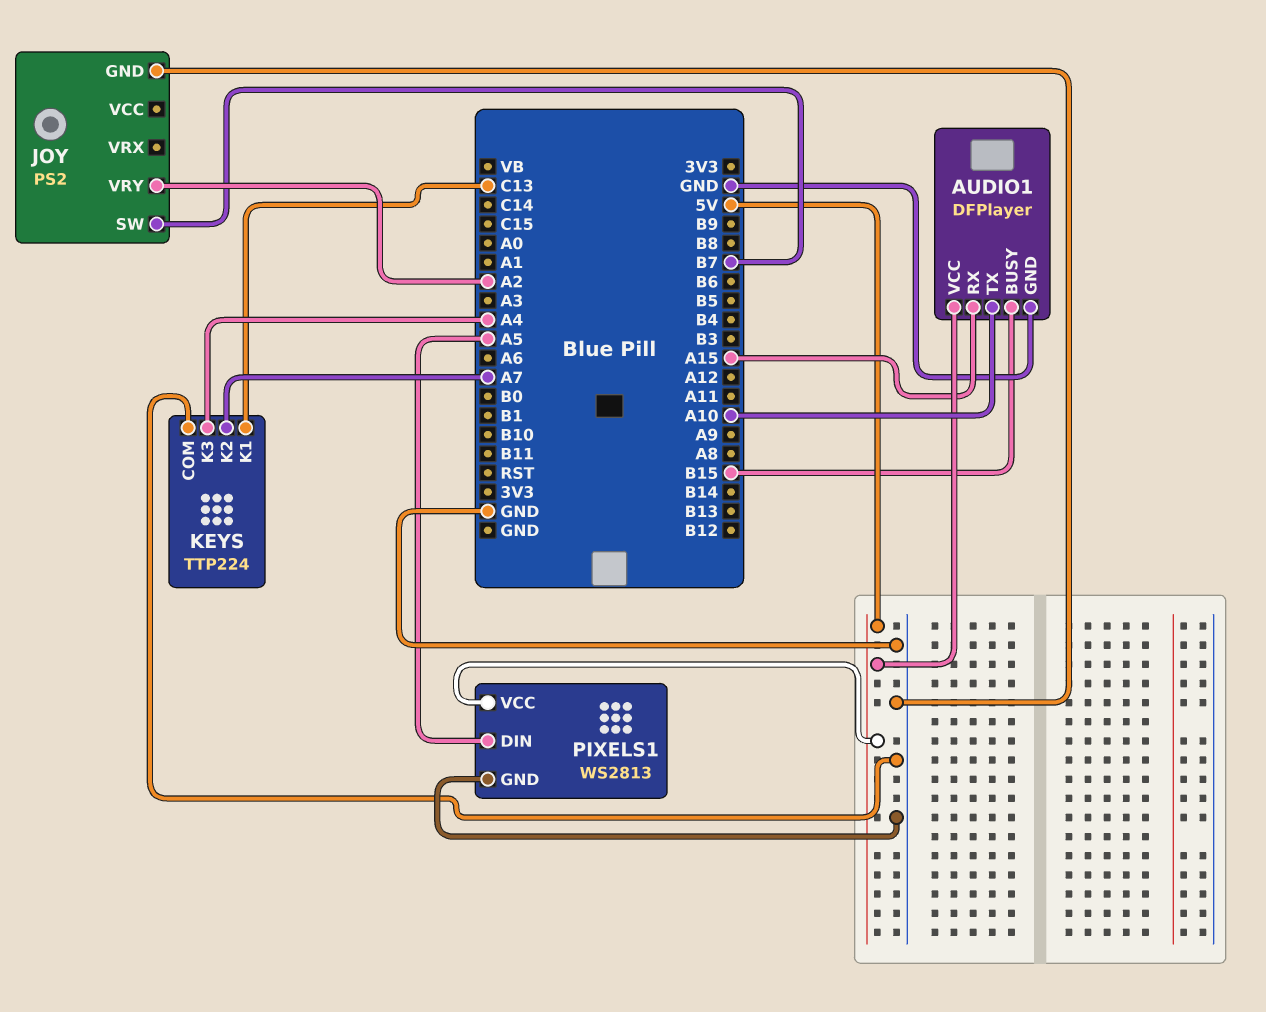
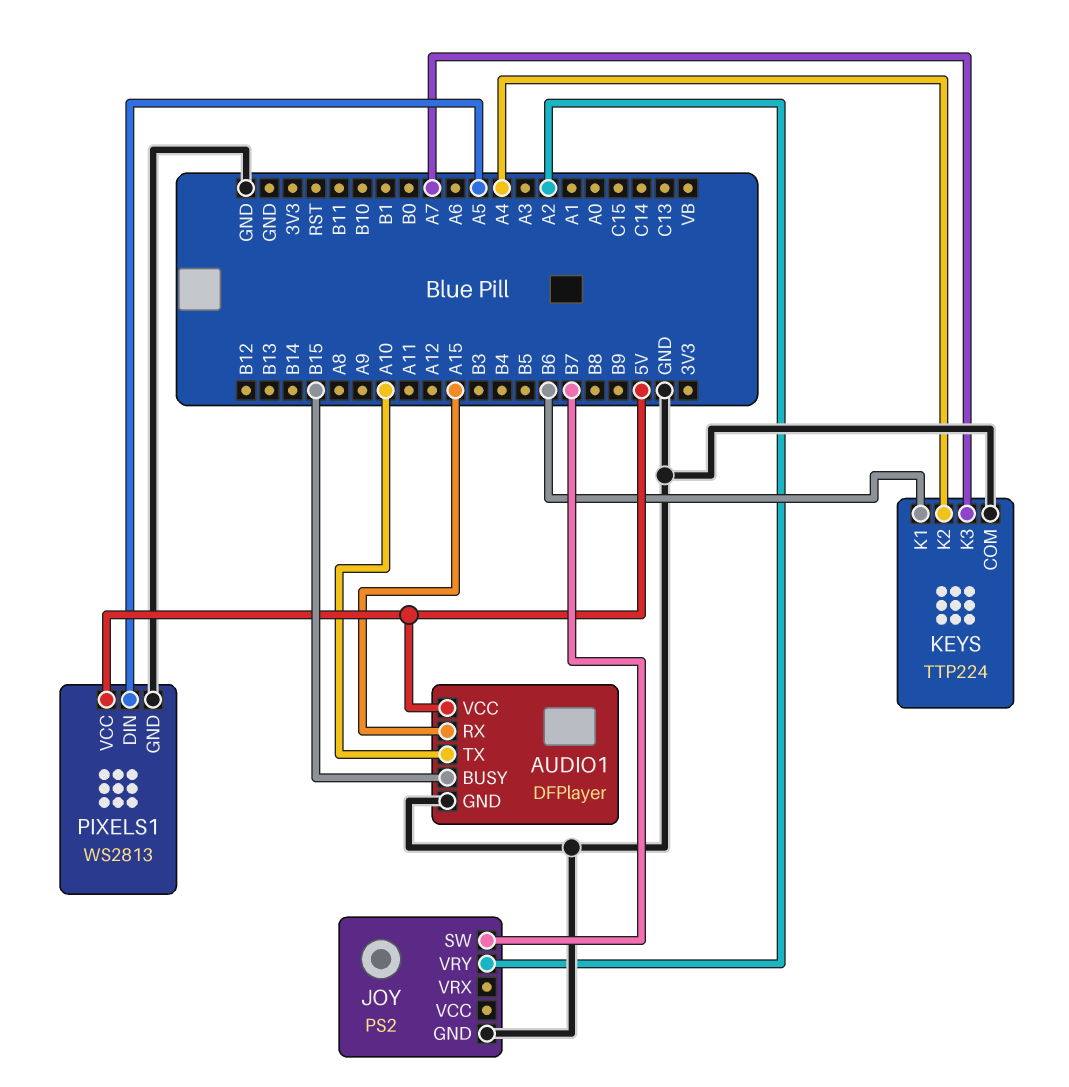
KEYS pin K1: C13 -> B6
KEYS pin K2: A7 -> A4
KEYS pin K3: A4 -> A7

